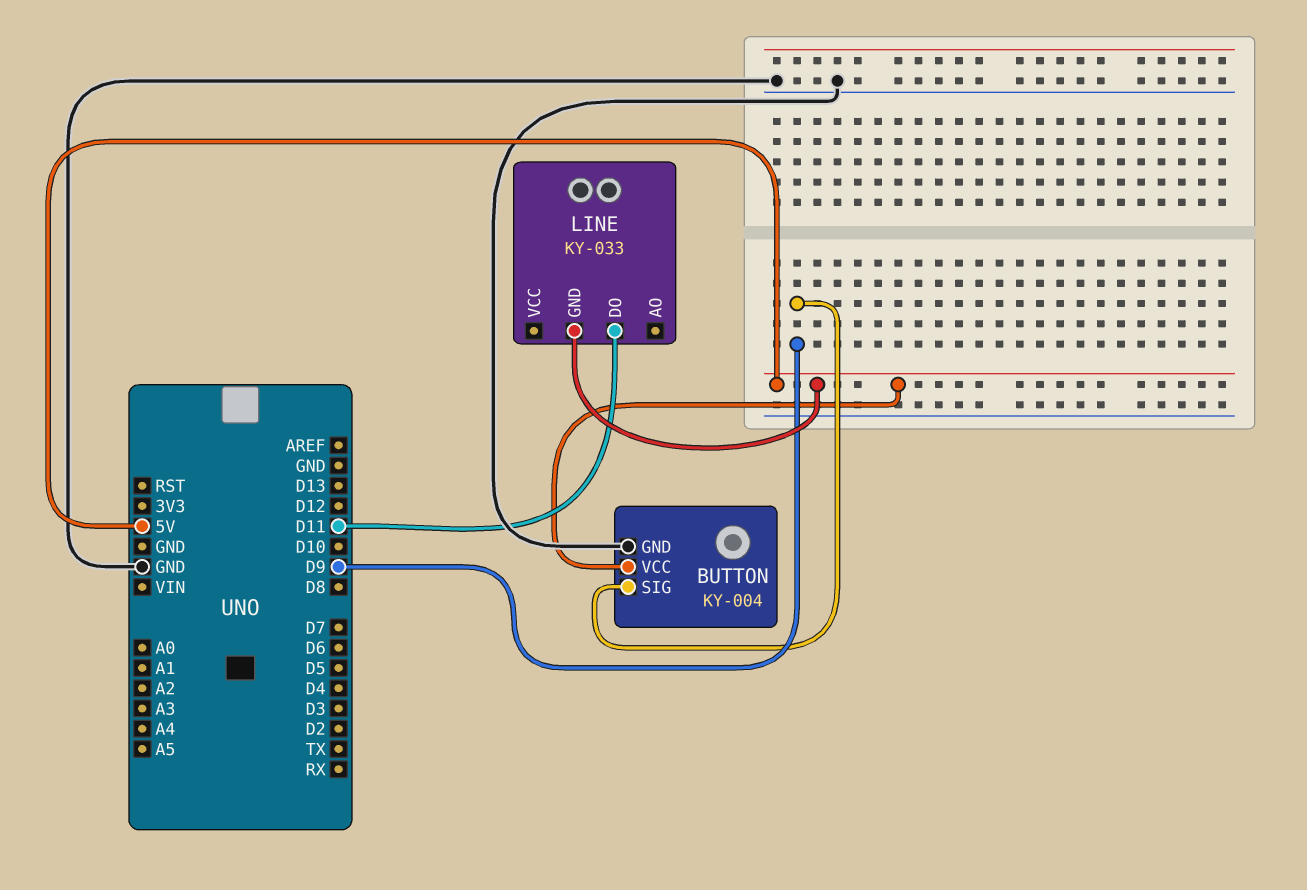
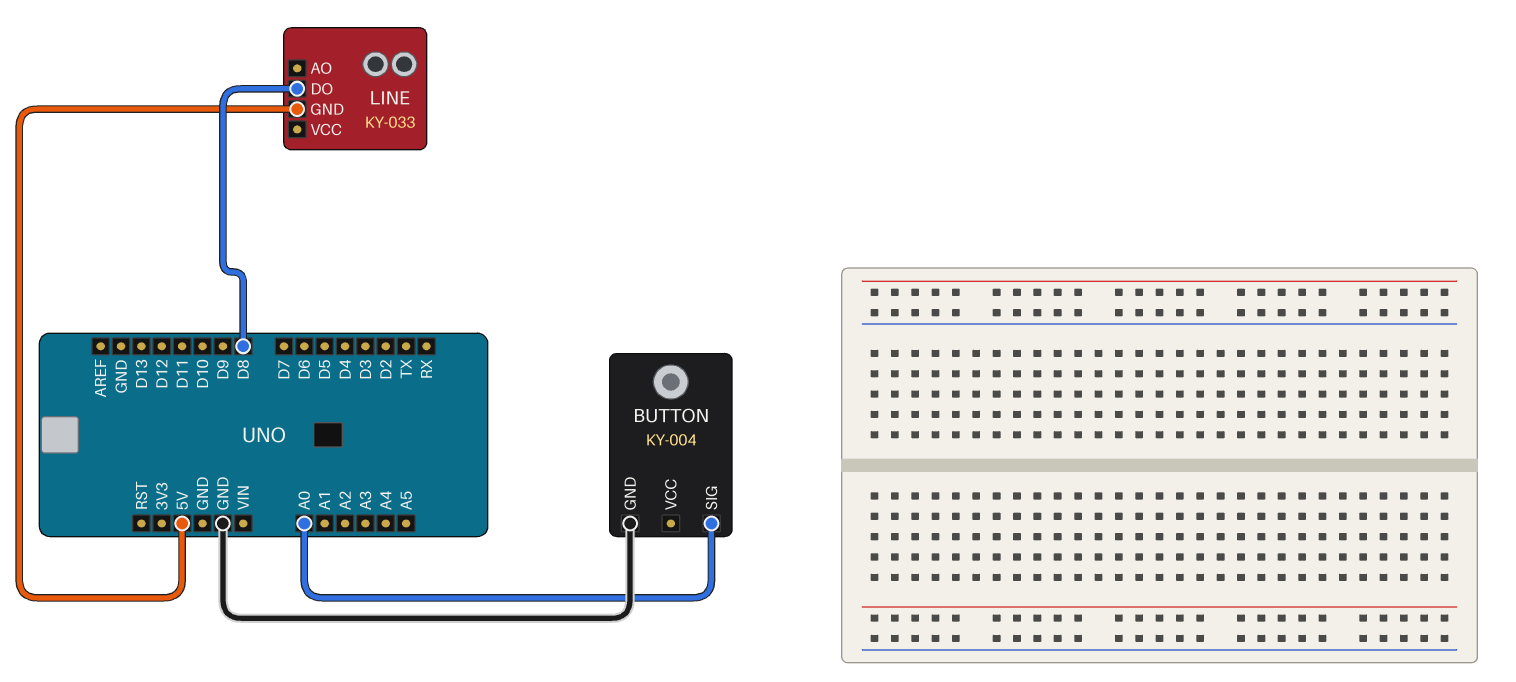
BUTTON pin SIG: D9 -> A0
BUTTON pin VCC: 5V -> none
LINE pin DO: D11 -> D8

